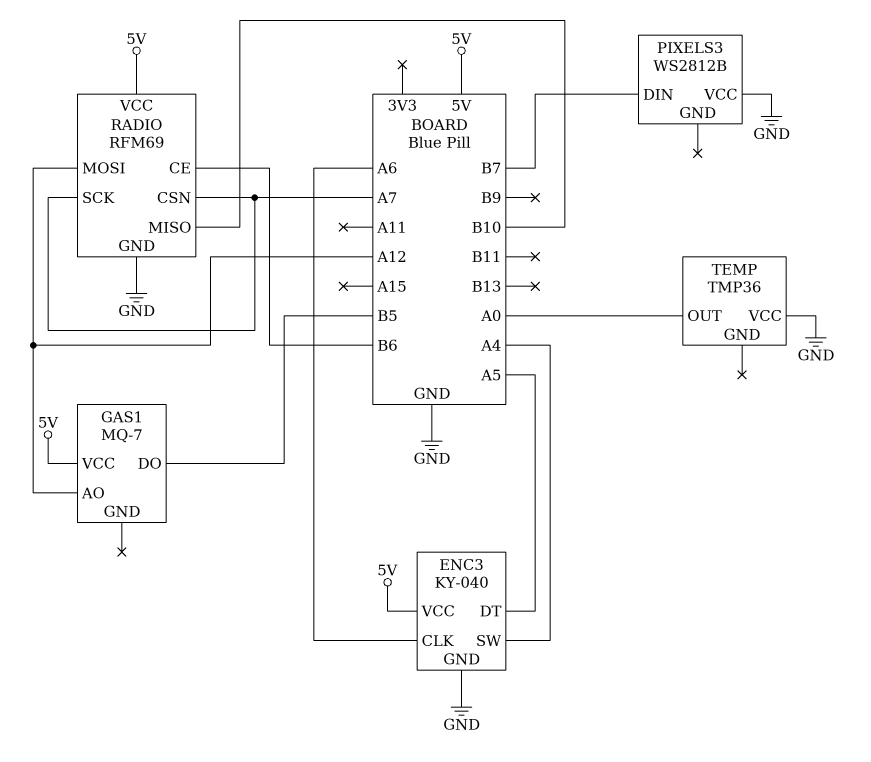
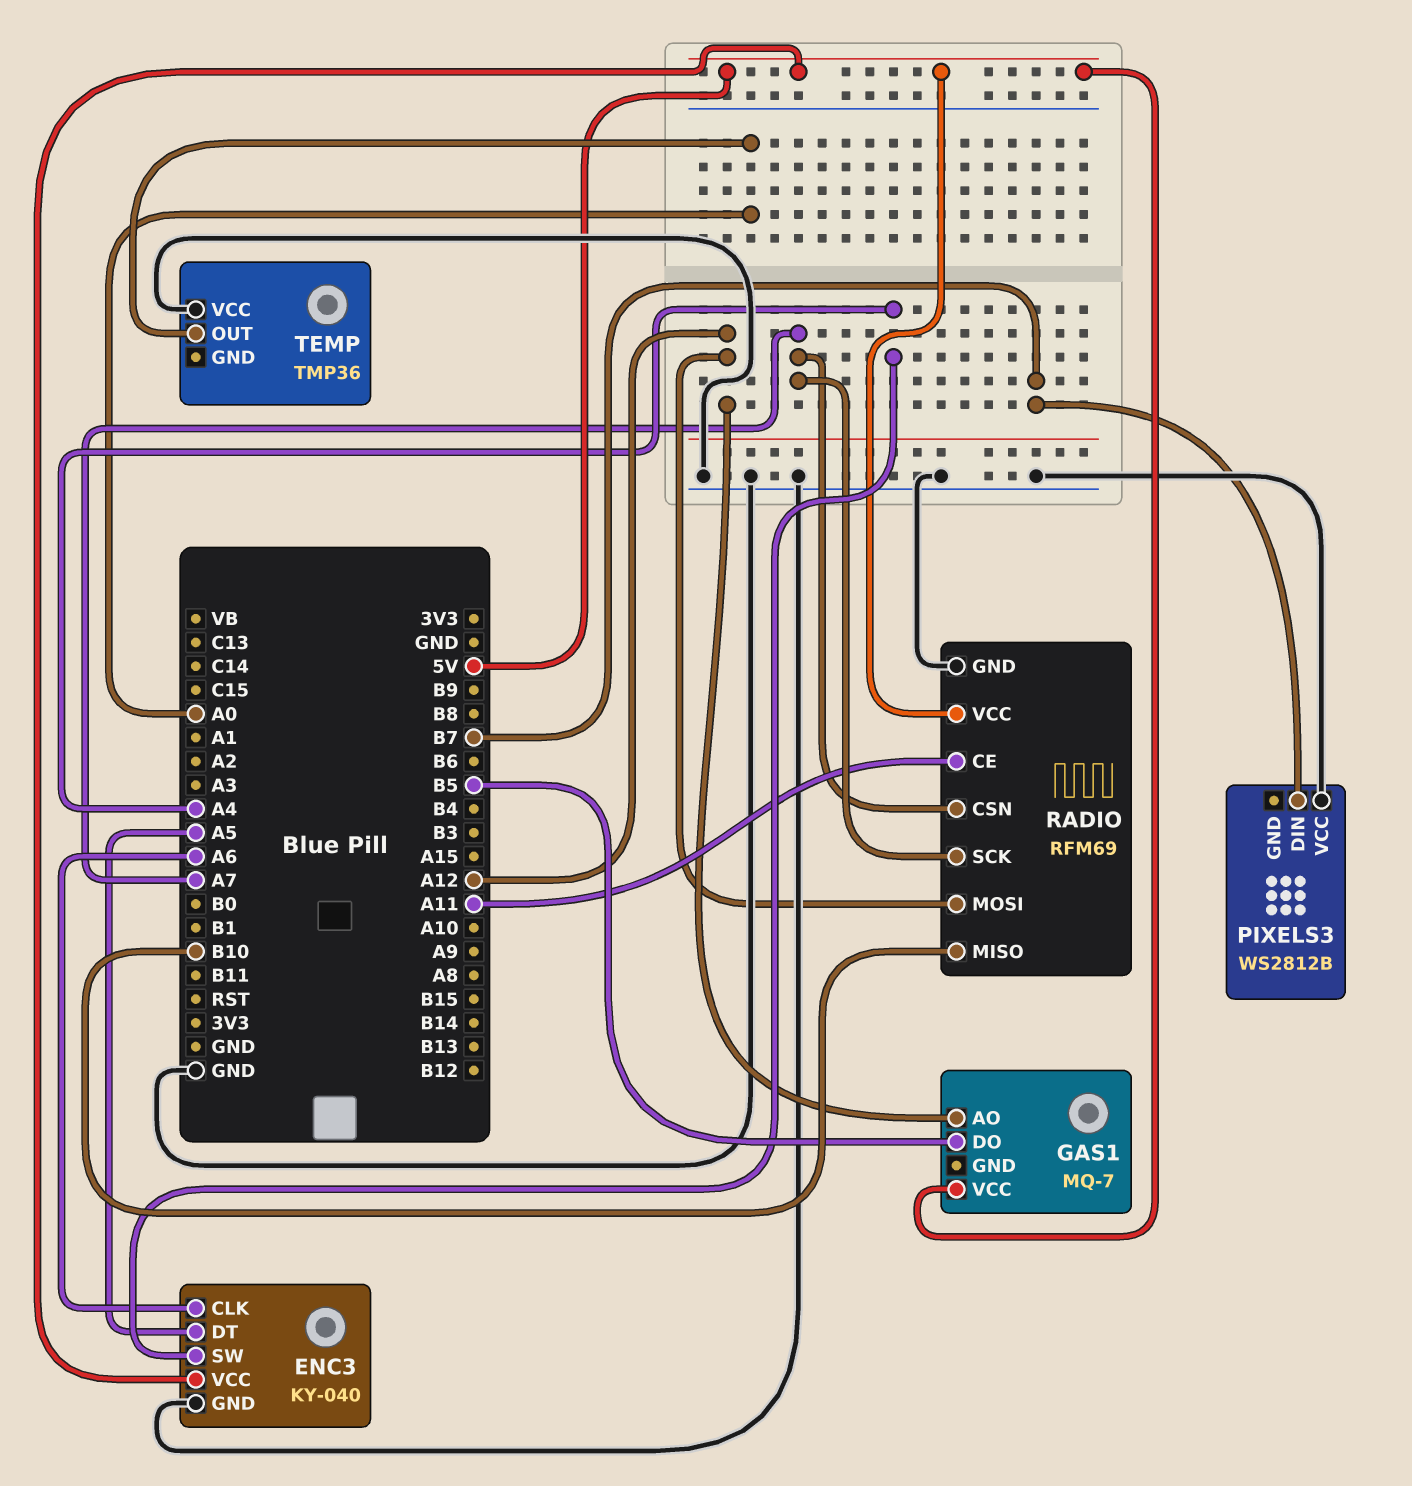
RADIO pin CE: B6 -> A11

